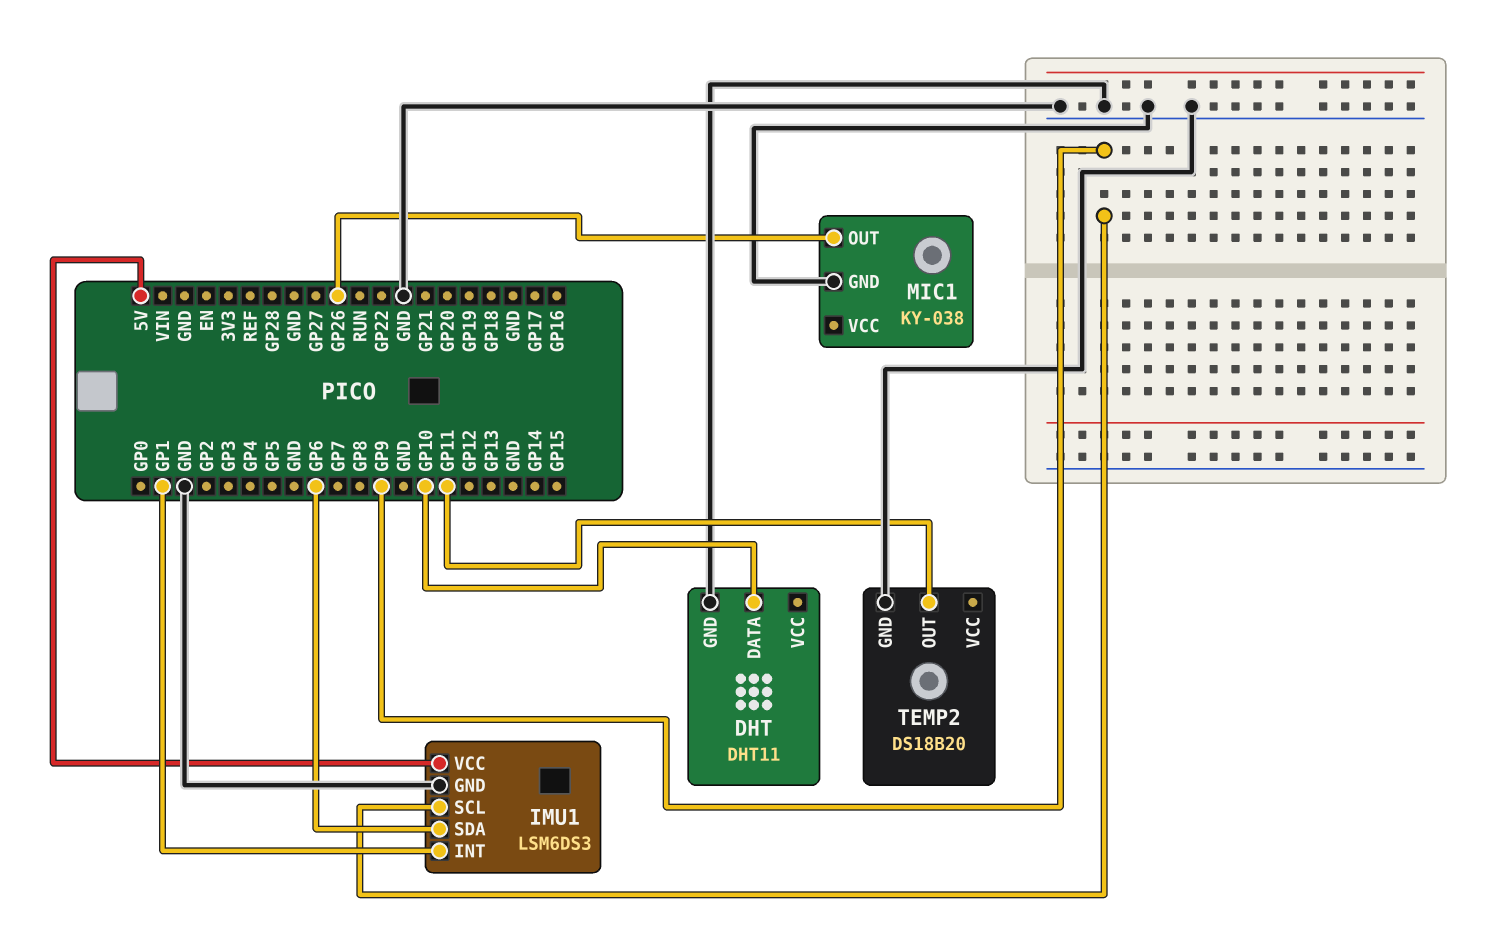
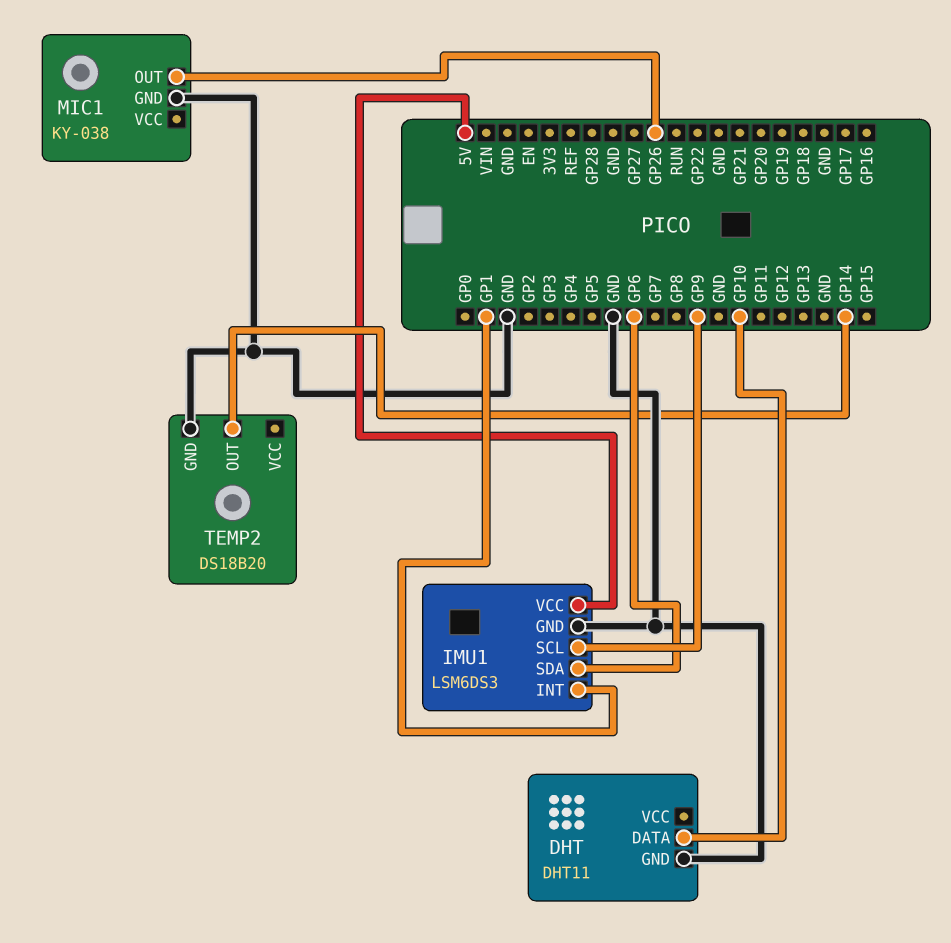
TEMP2 pin OUT: GP11 -> GP14

